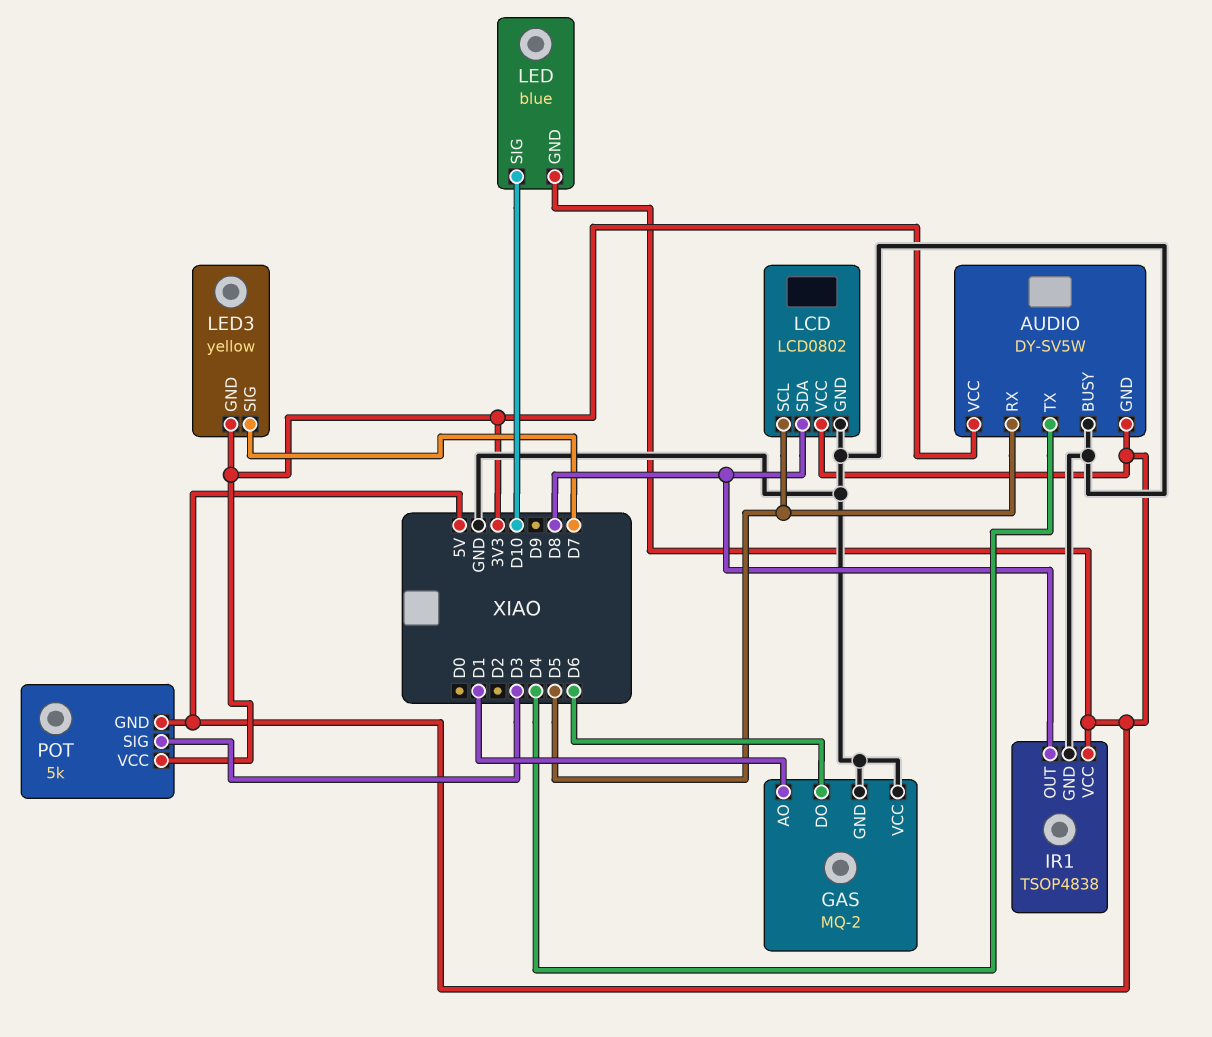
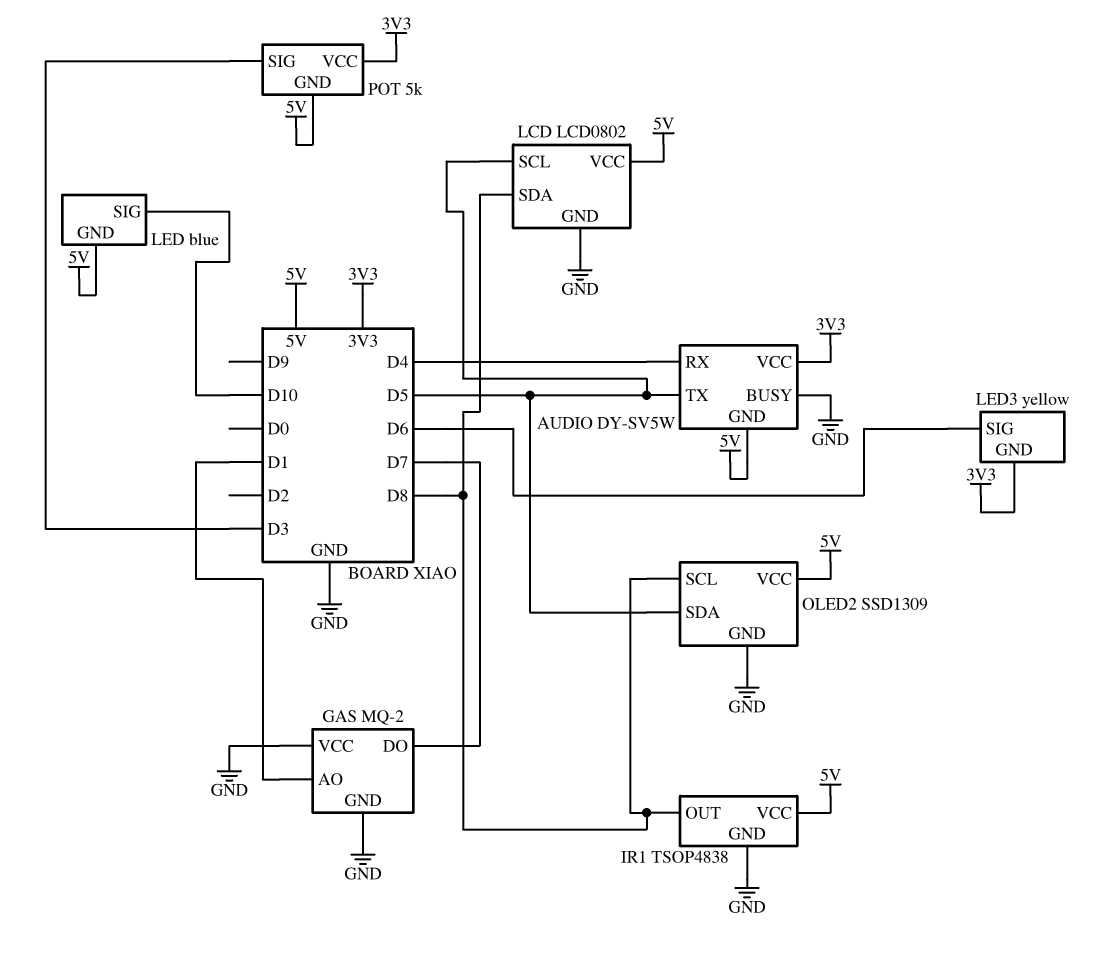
AUDIO pin RX: D5 -> D4
AUDIO pin TX: D4 -> D5
GAS pin DO: D6 -> D7
LED3 pin SIG: D7 -> D6
OLED2: none -> SSD1309
OLED2 pin GND: none -> GND
OLED2 pin SCL: none -> D8
OLED2 pin SDA: none -> D5
OLED2 pin VCC: none -> 5V

